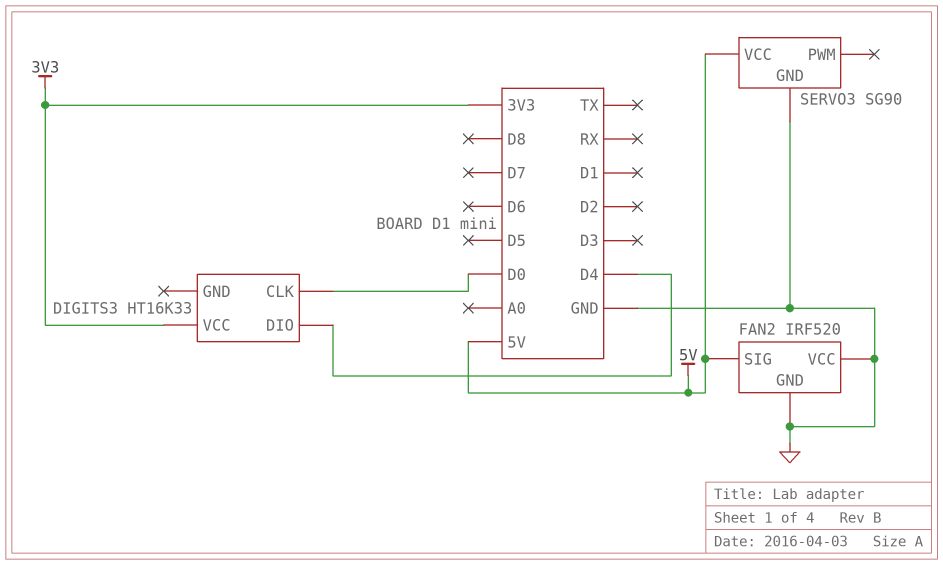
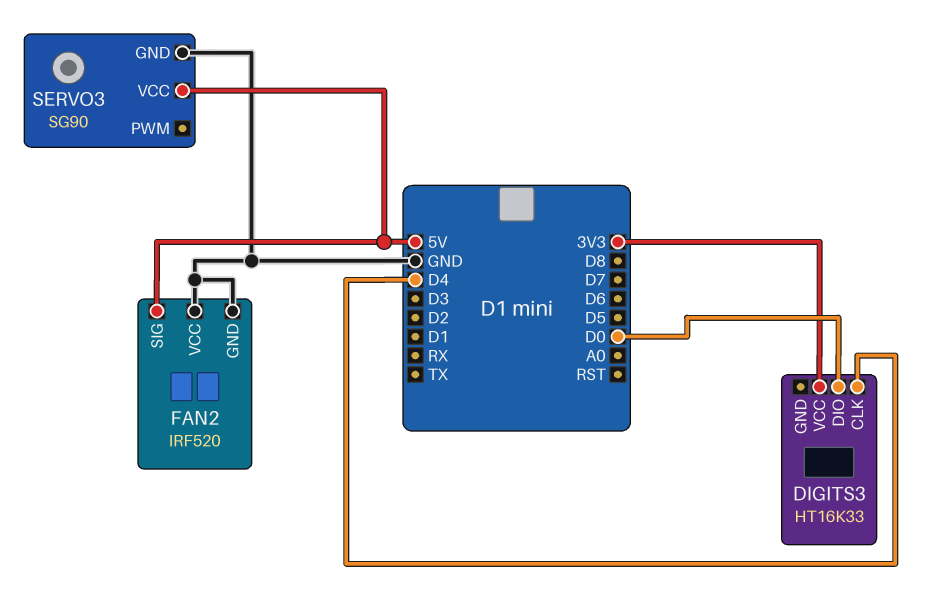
DIGITS3 pin CLK: D0 -> D4
DIGITS3 pin DIO: D4 -> D0

